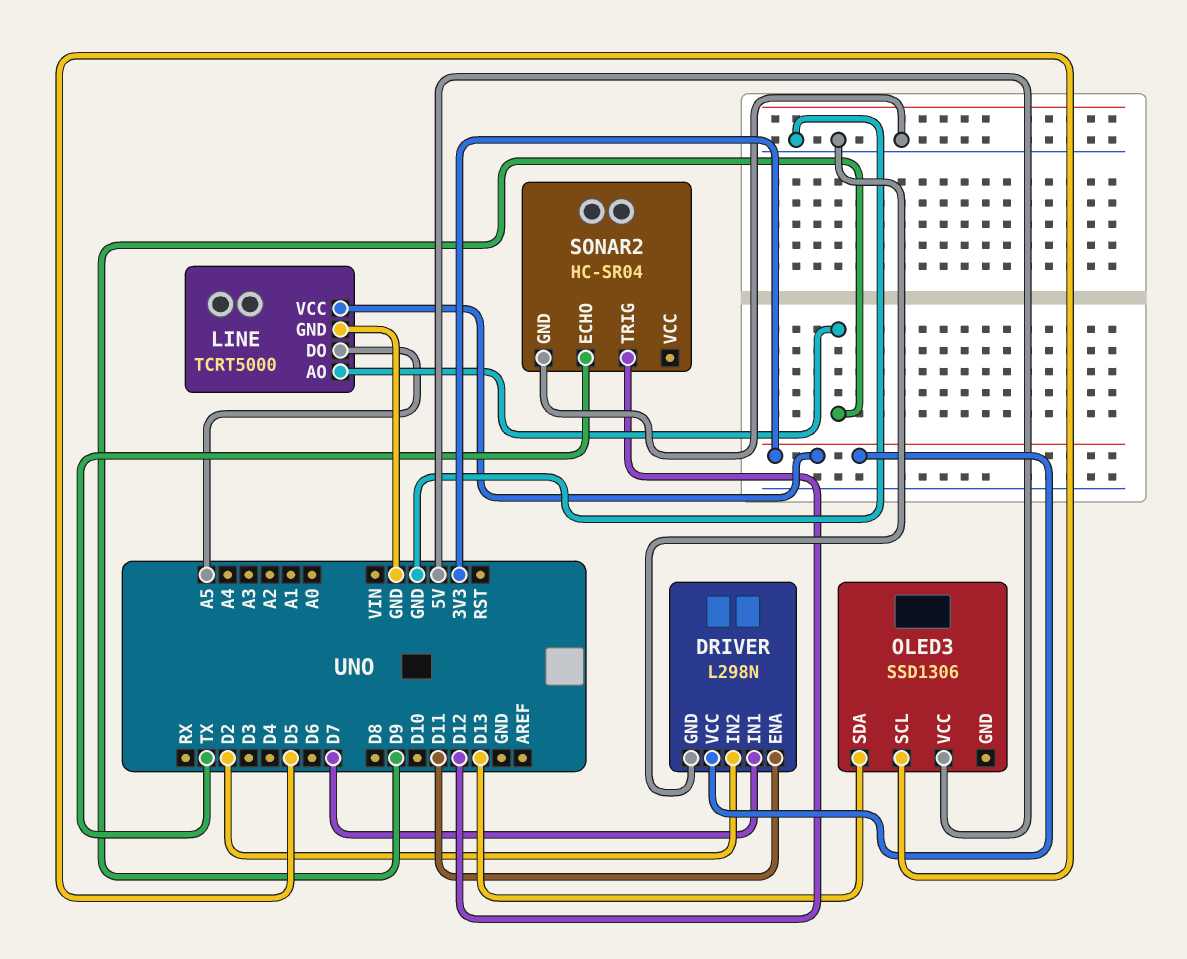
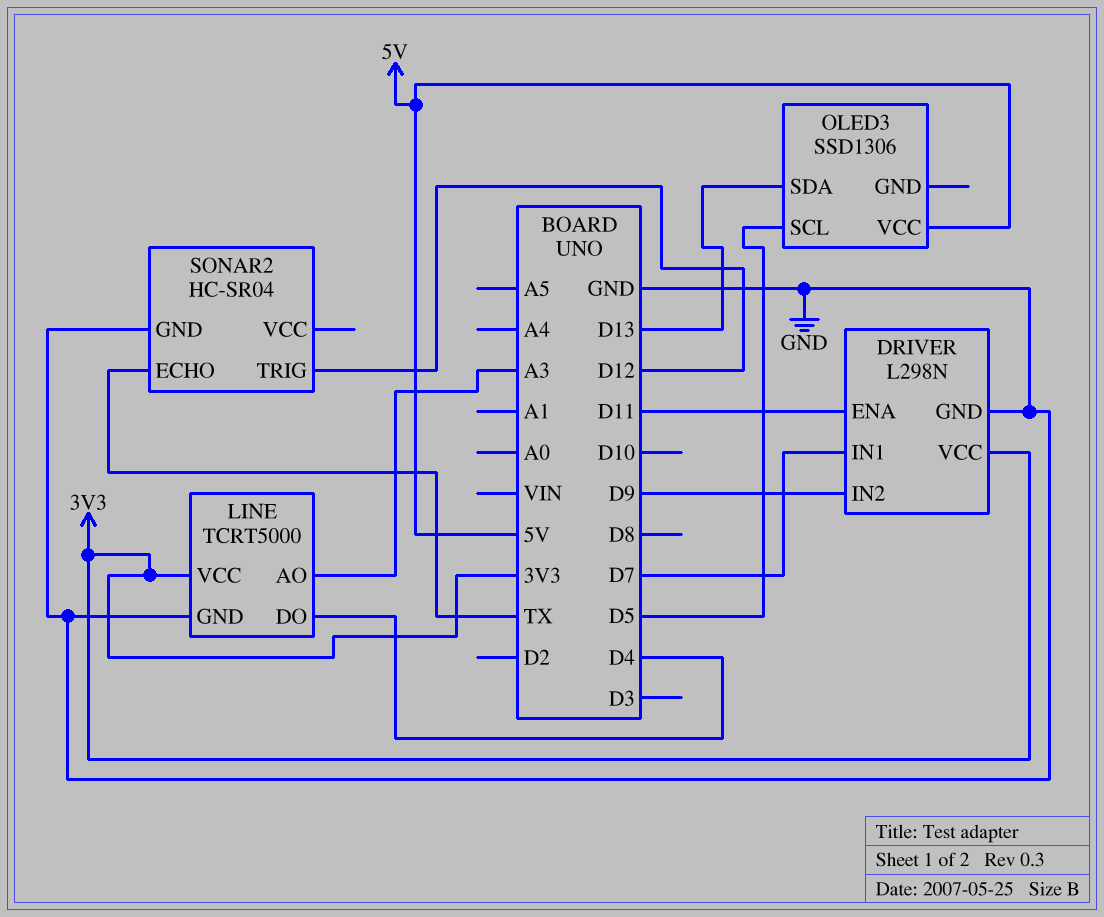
DRIVER pin IN2: D2 -> D9
LINE pin AO: D9 -> A3
LINE pin DO: A5 -> D4

